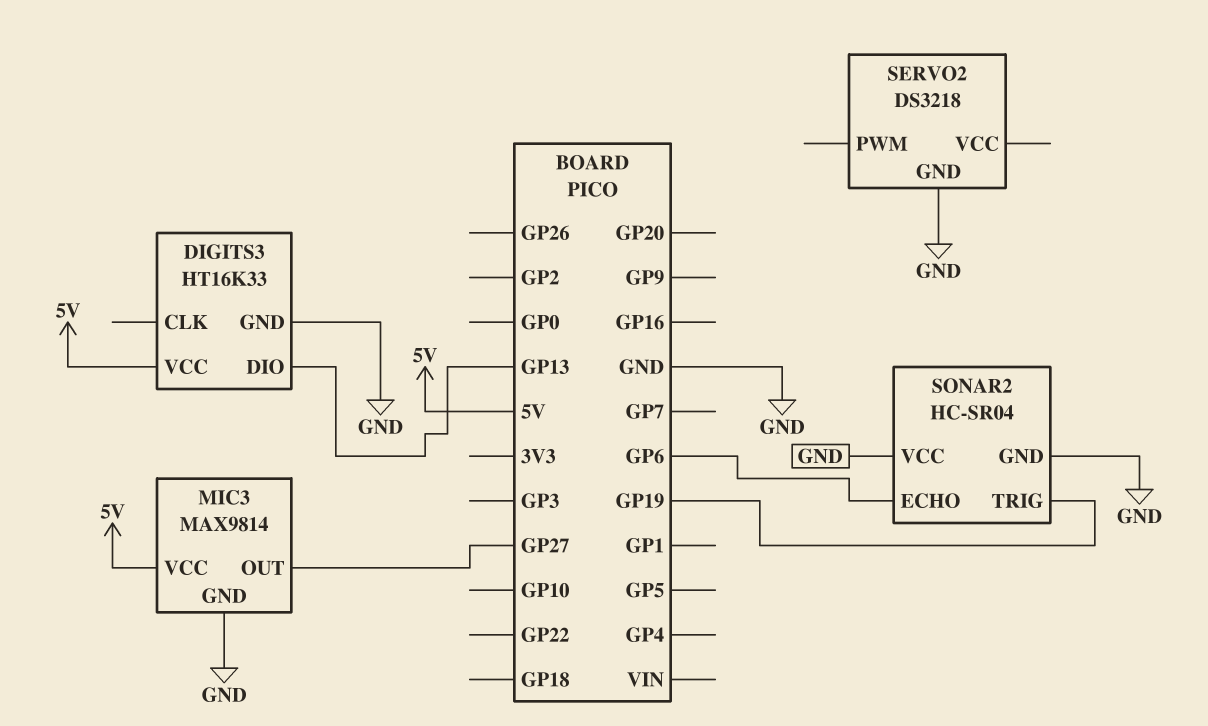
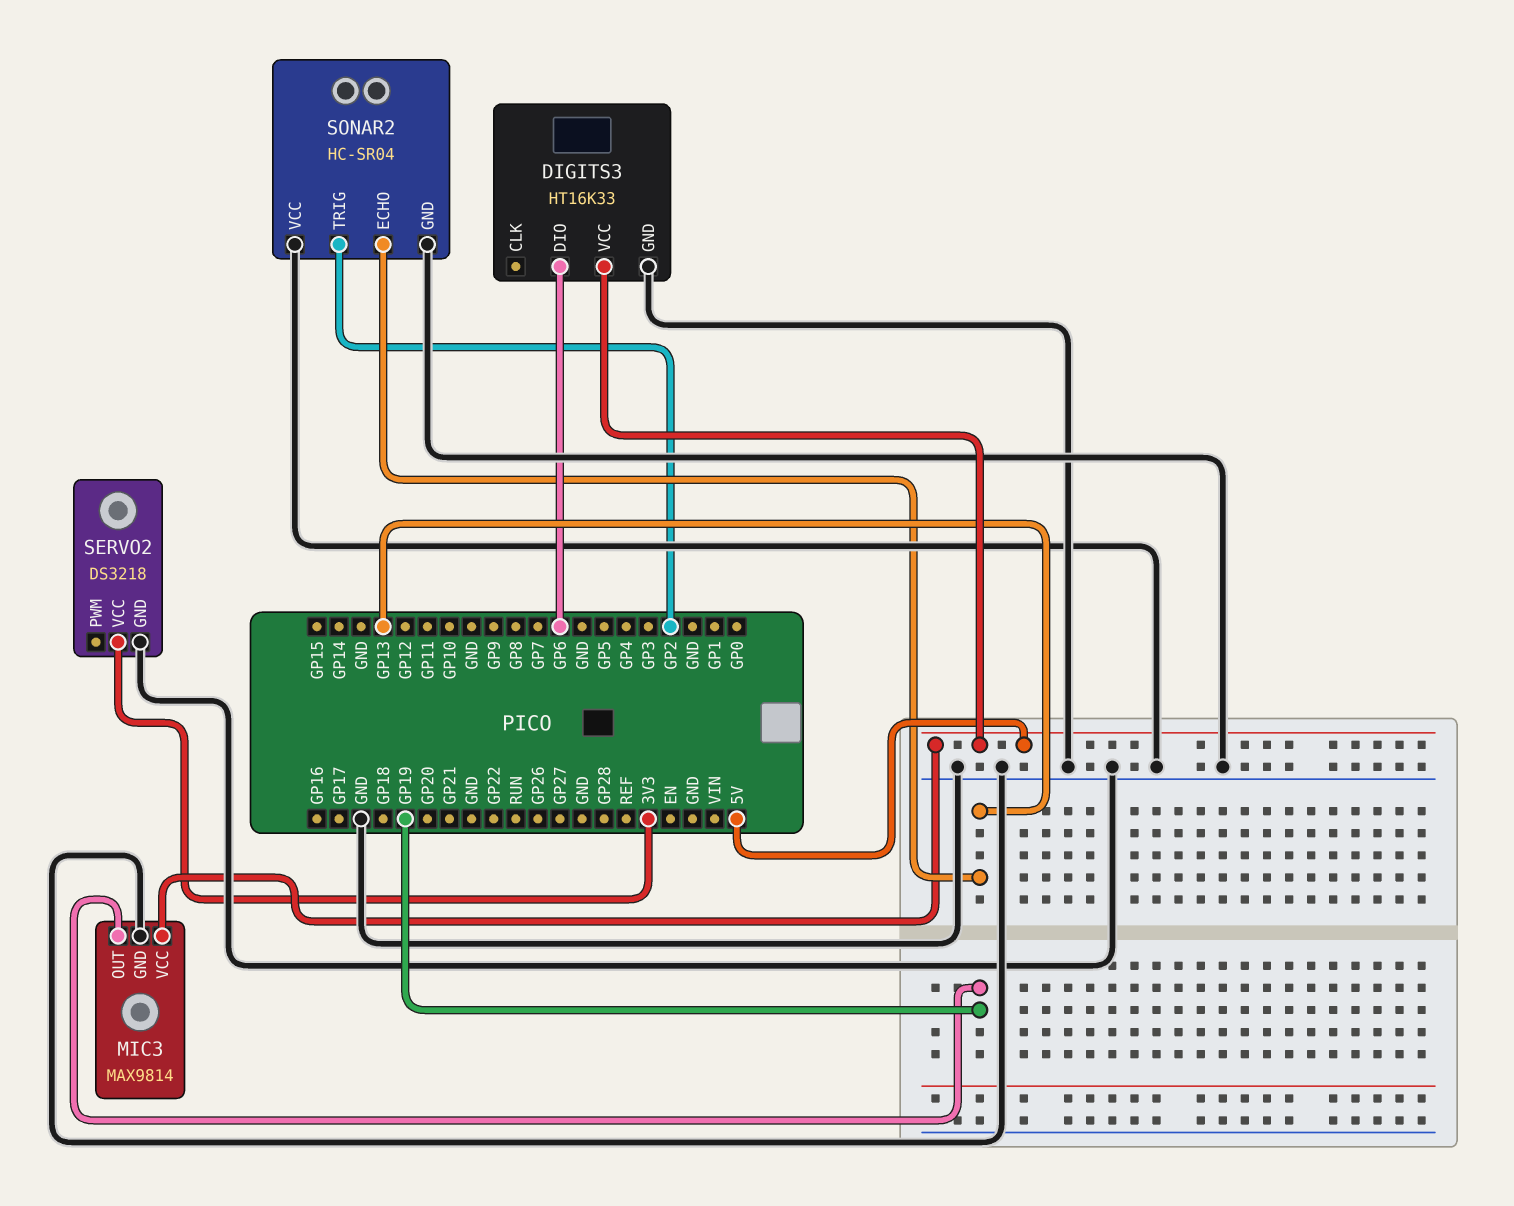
DIGITS3 pin DIO: GP13 -> GP6
MIC3 pin OUT: GP27 -> GP19
SERVO2 pin VCC: none -> 3V3
SONAR2 pin ECHO: GP6 -> GP13
SONAR2 pin TRIG: GP19 -> GP2

